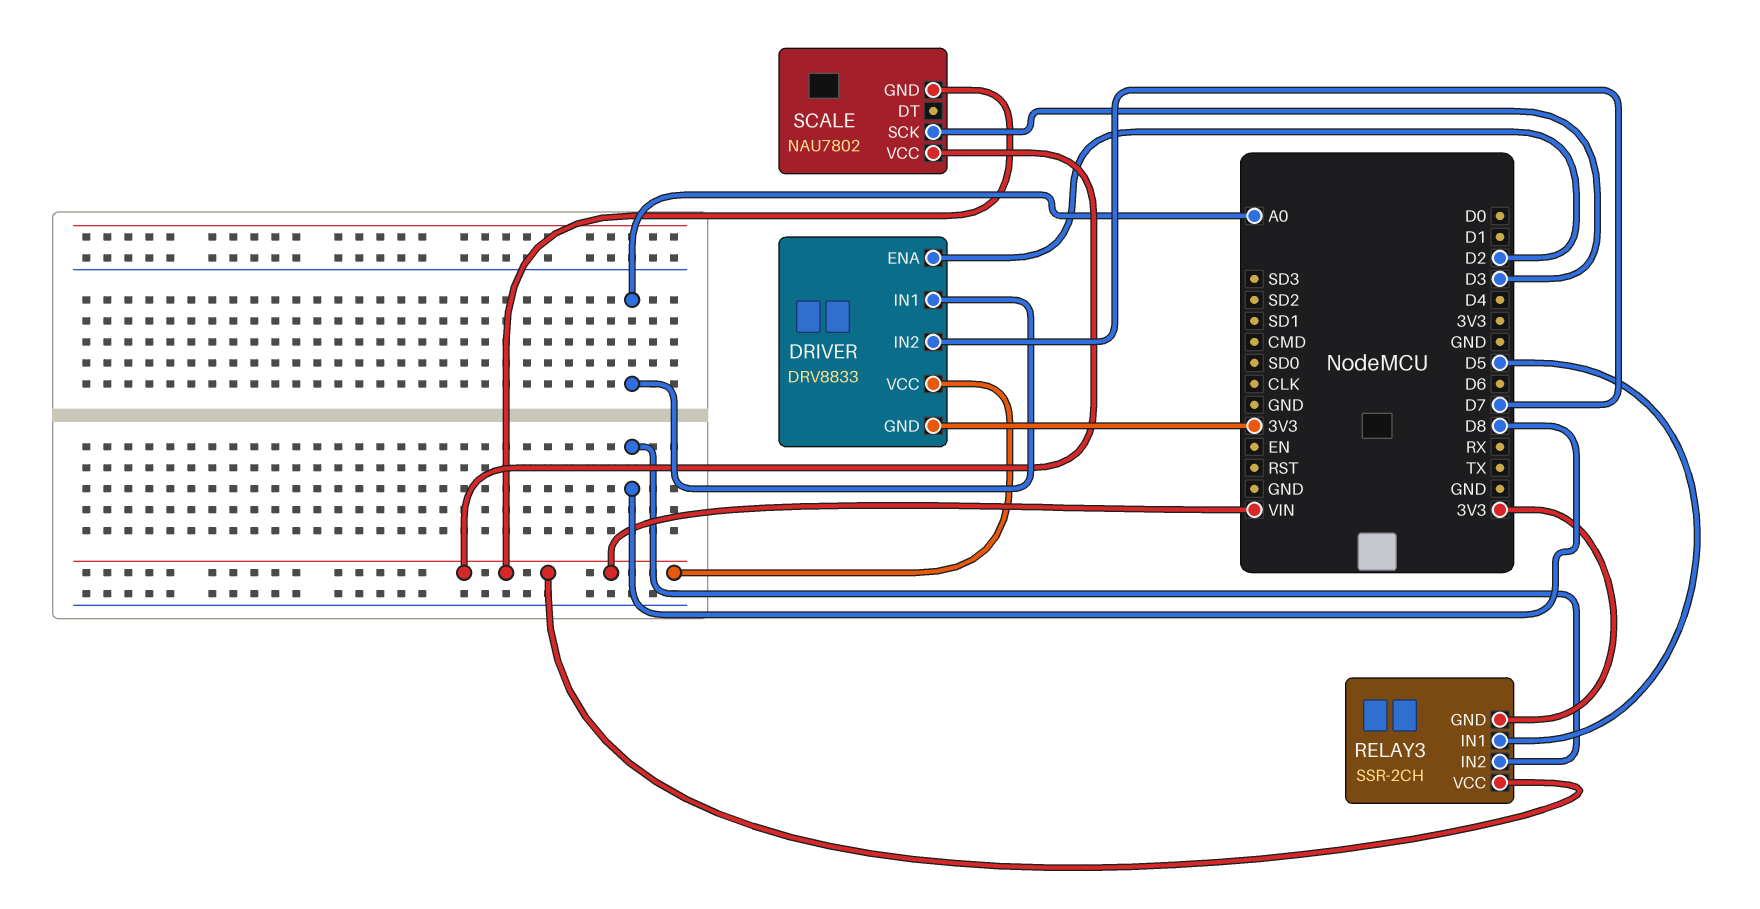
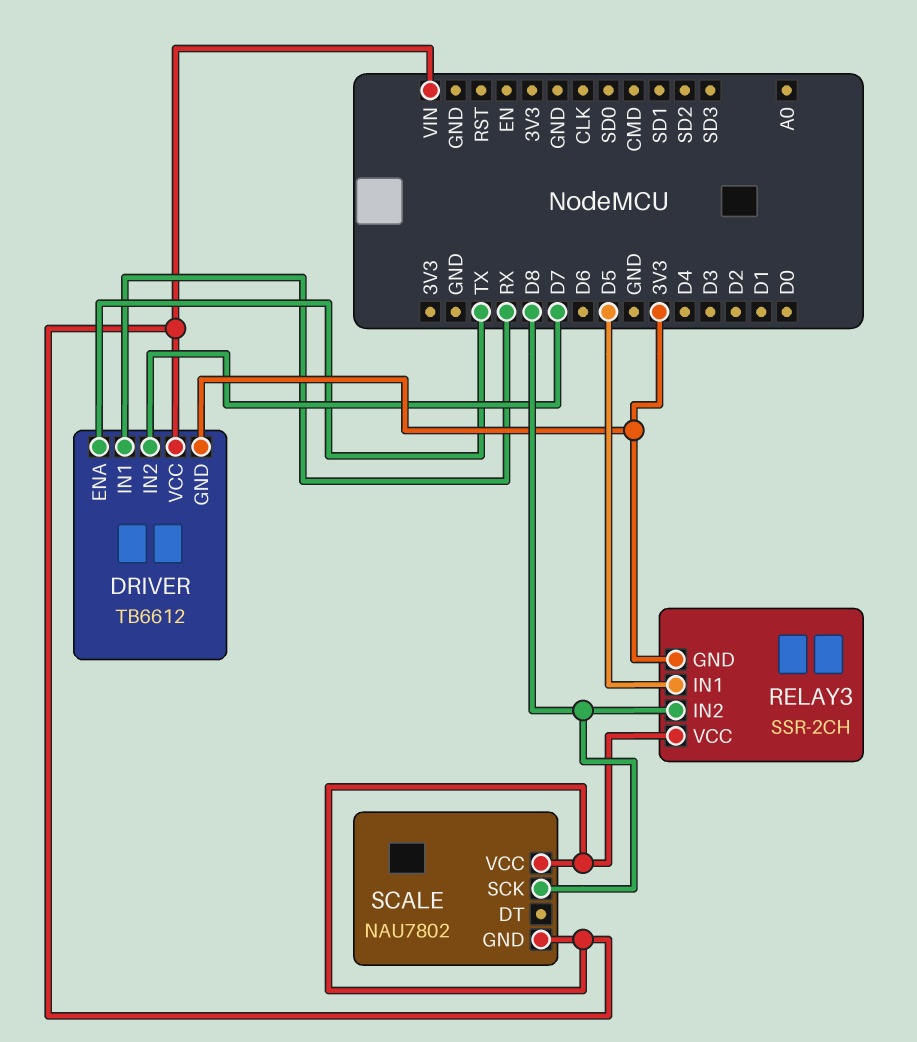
DRIVER: DRV8833 -> TB6612
DRIVER pin ENA: D2 -> TX
DRIVER pin IN1: A0 -> RX
SCALE pin SCK: D3 -> D8

